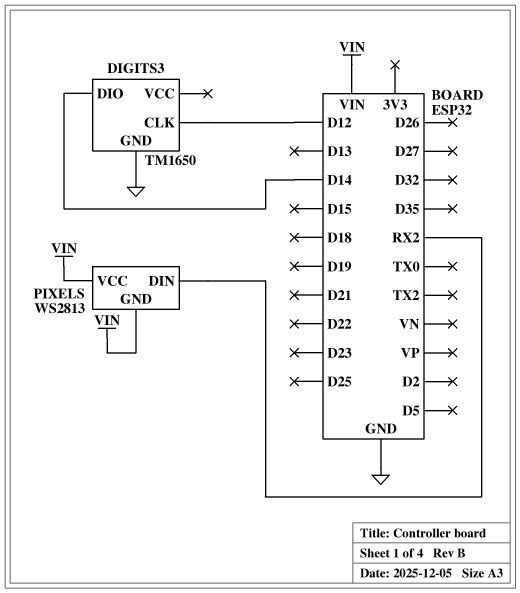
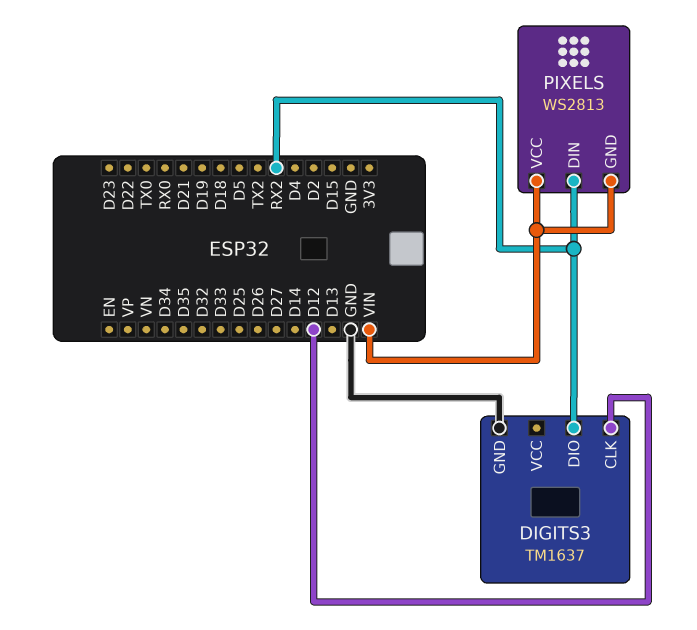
DIGITS3: TM1650 -> TM1637
DIGITS3 pin DIO: D14 -> RX2

